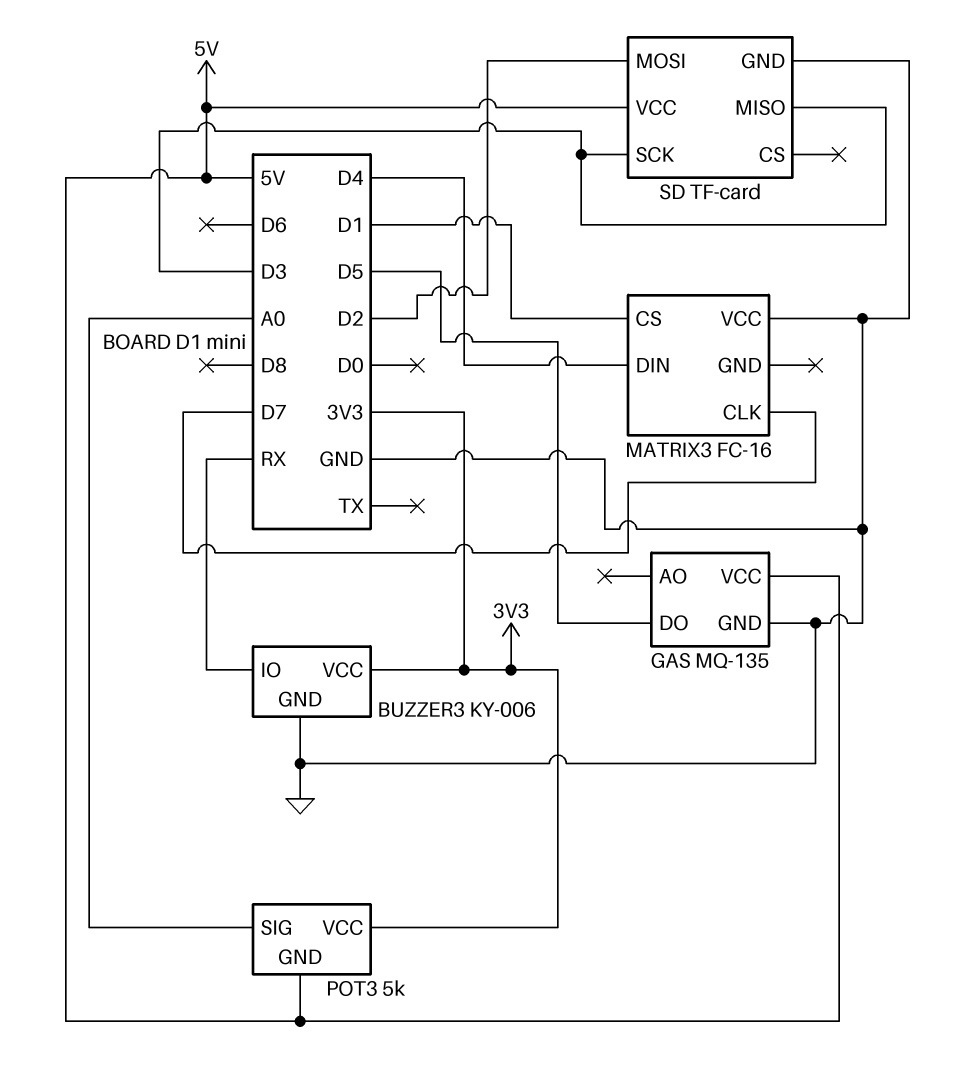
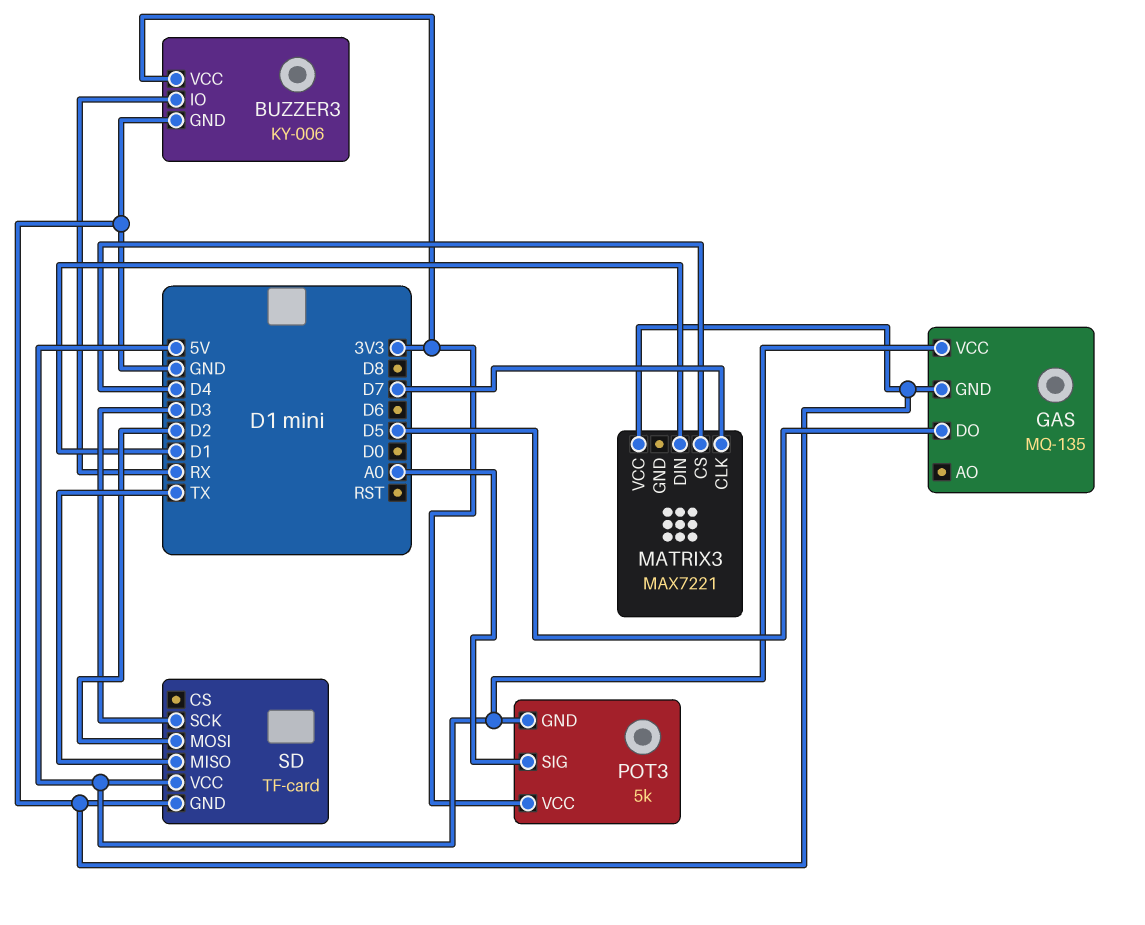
MATRIX3: FC-16 -> MAX7221
MATRIX3 pin CS: D1 -> D4
MATRIX3 pin DIN: D4 -> D1
SD pin MISO: D3 -> TX

